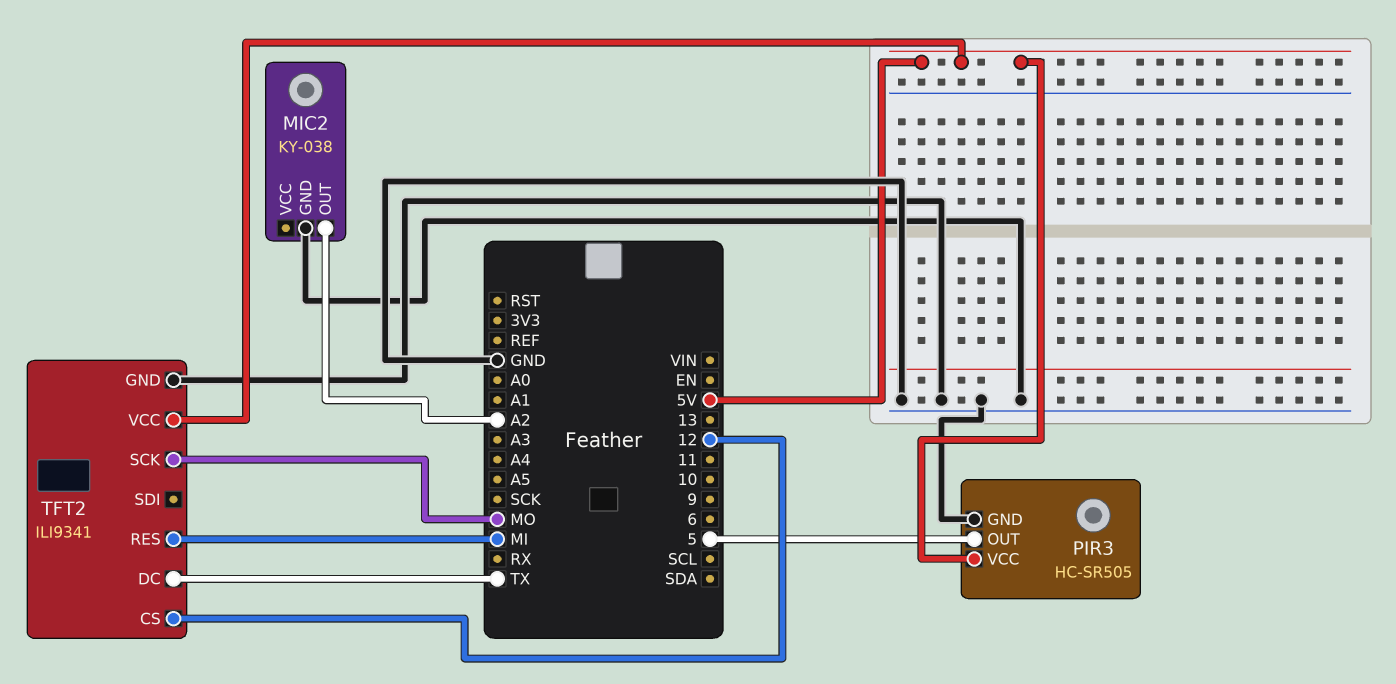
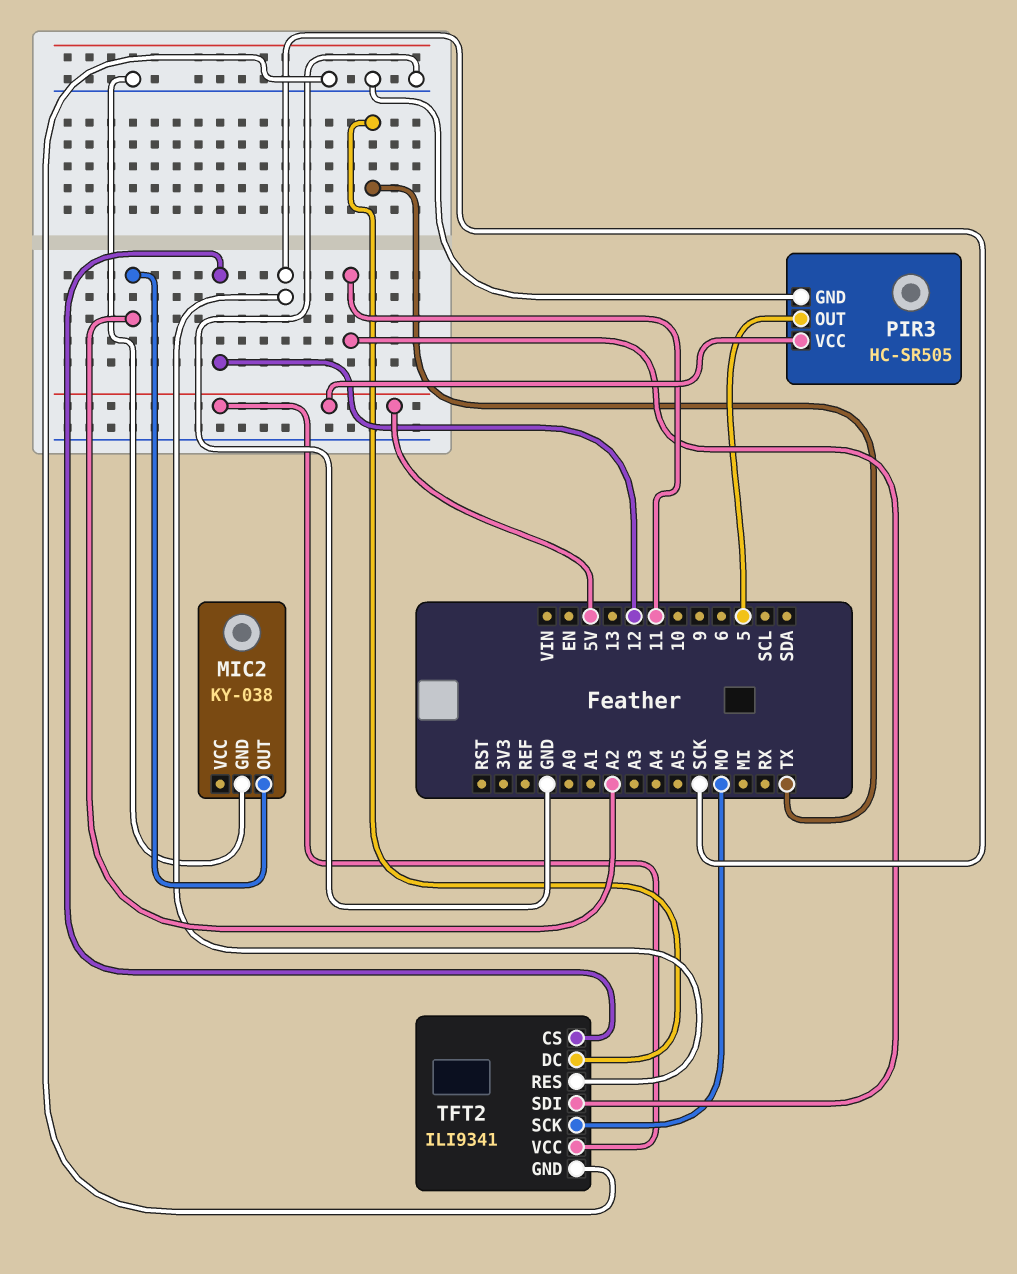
TFT2 pin RES: MI -> SCK
TFT2 pin SDI: none -> 11

